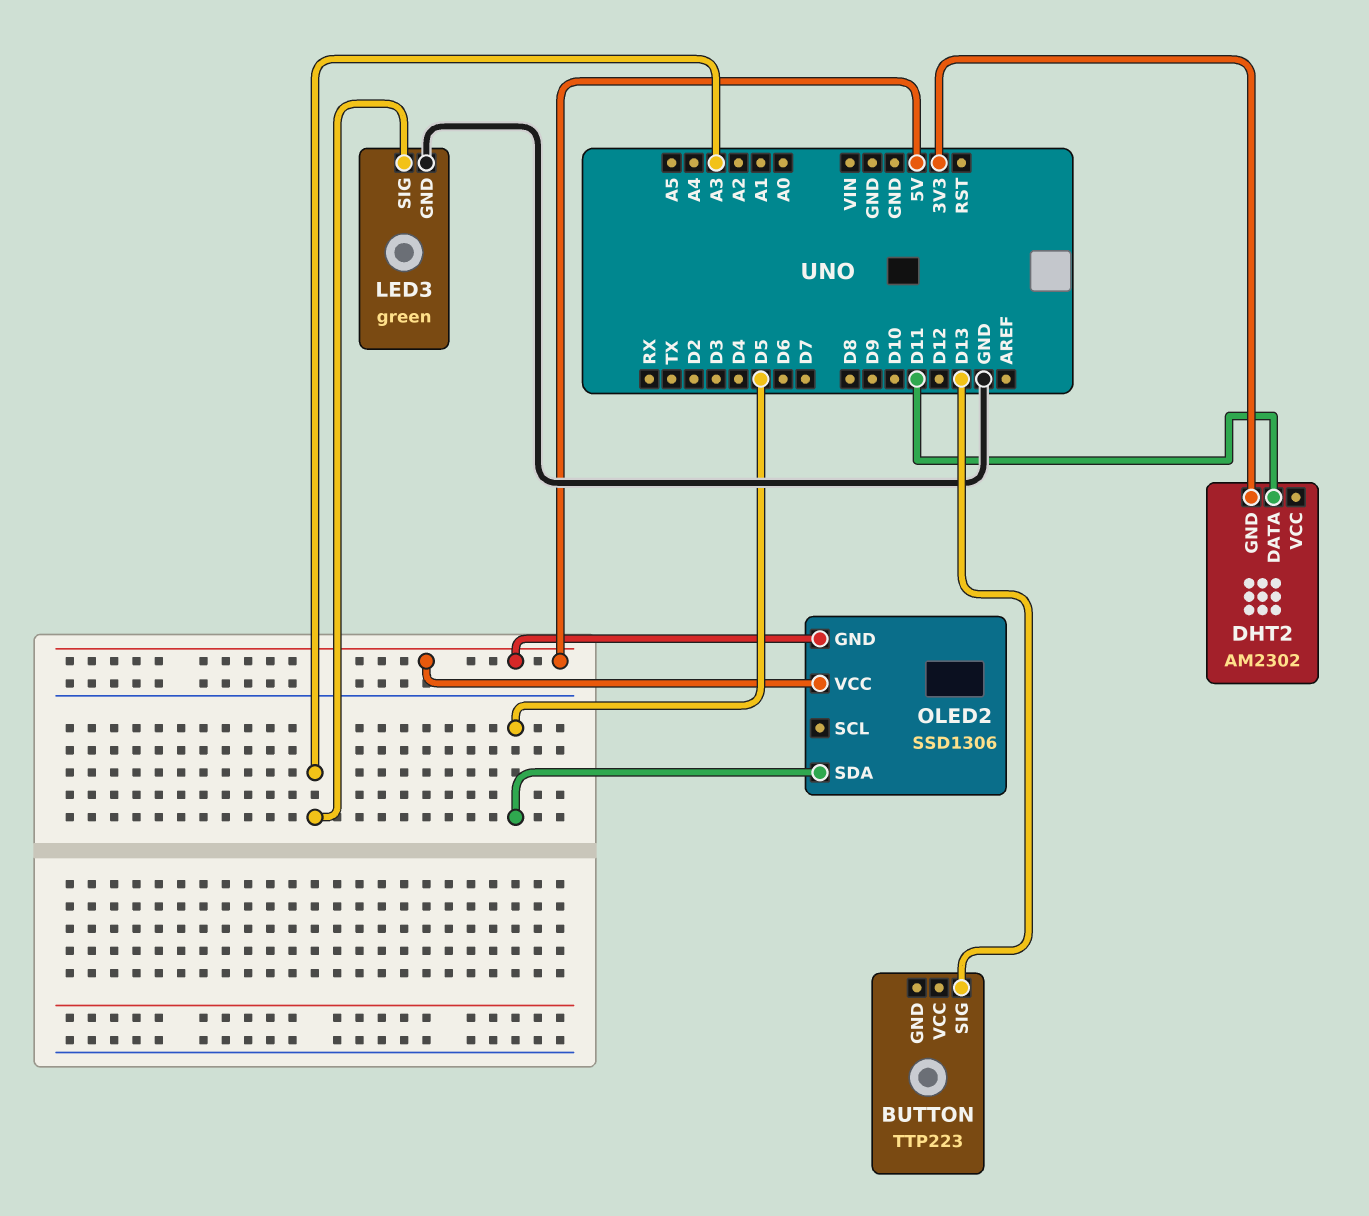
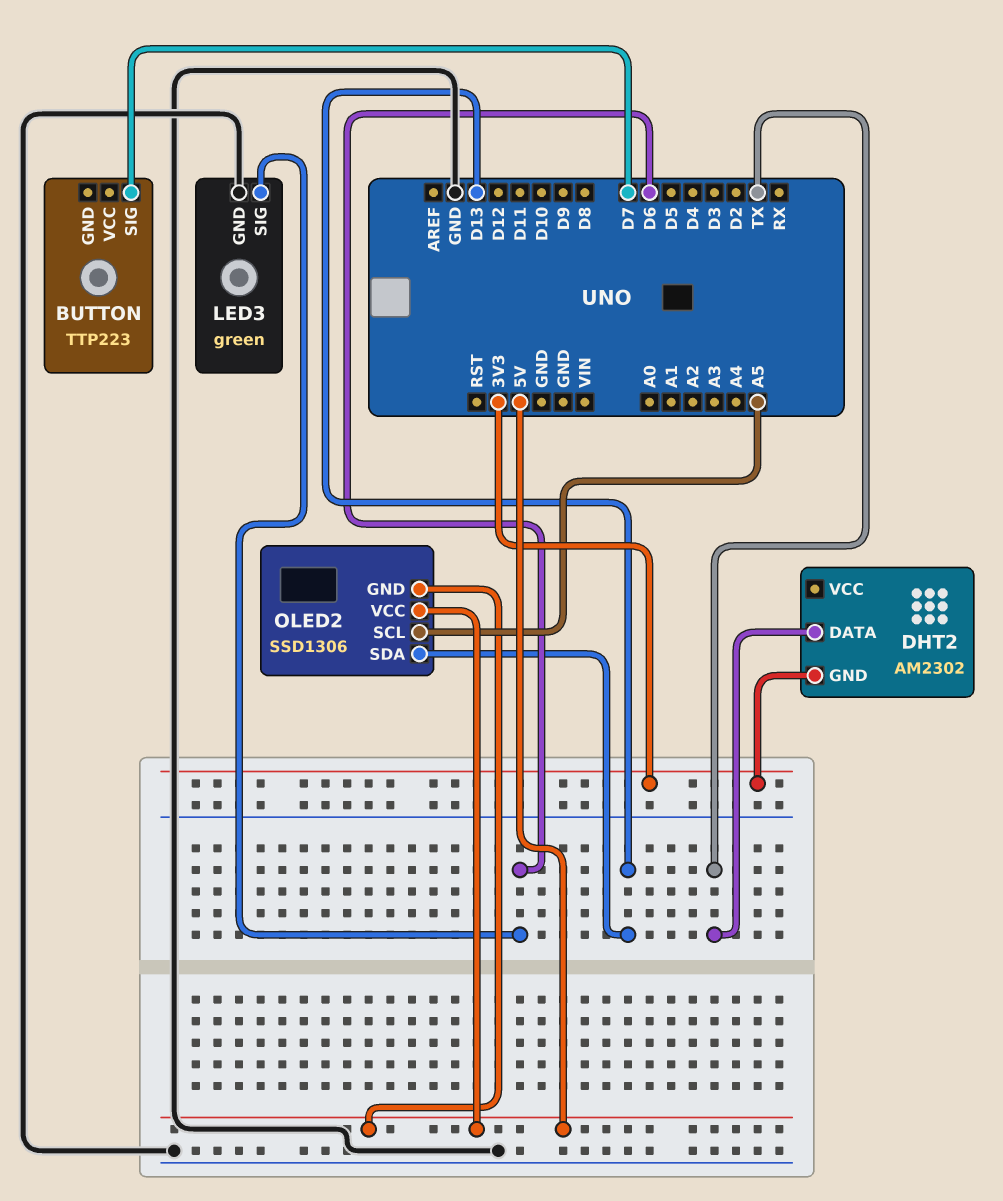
BUTTON pin SIG: D13 -> D7
DHT2 pin DATA: D11 -> TX
LED3 pin SIG: A3 -> D6
OLED2 pin SCL: none -> A5
OLED2 pin SDA: D5 -> D13

